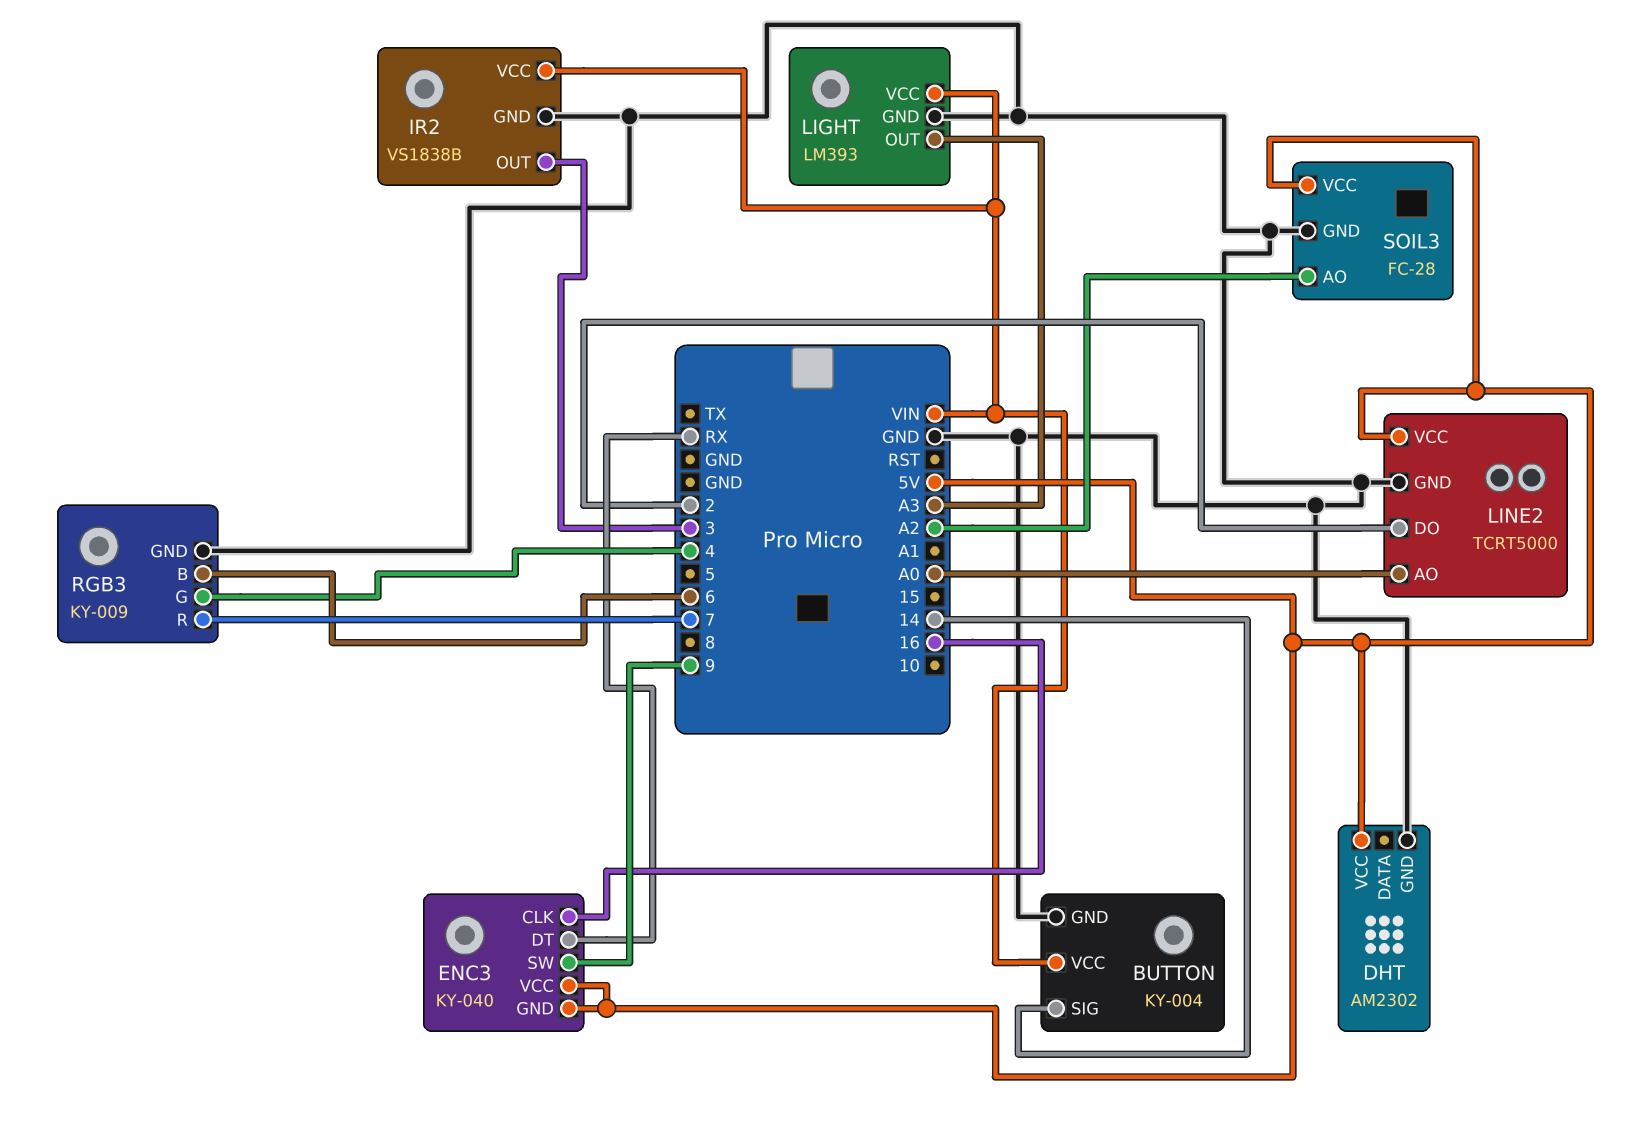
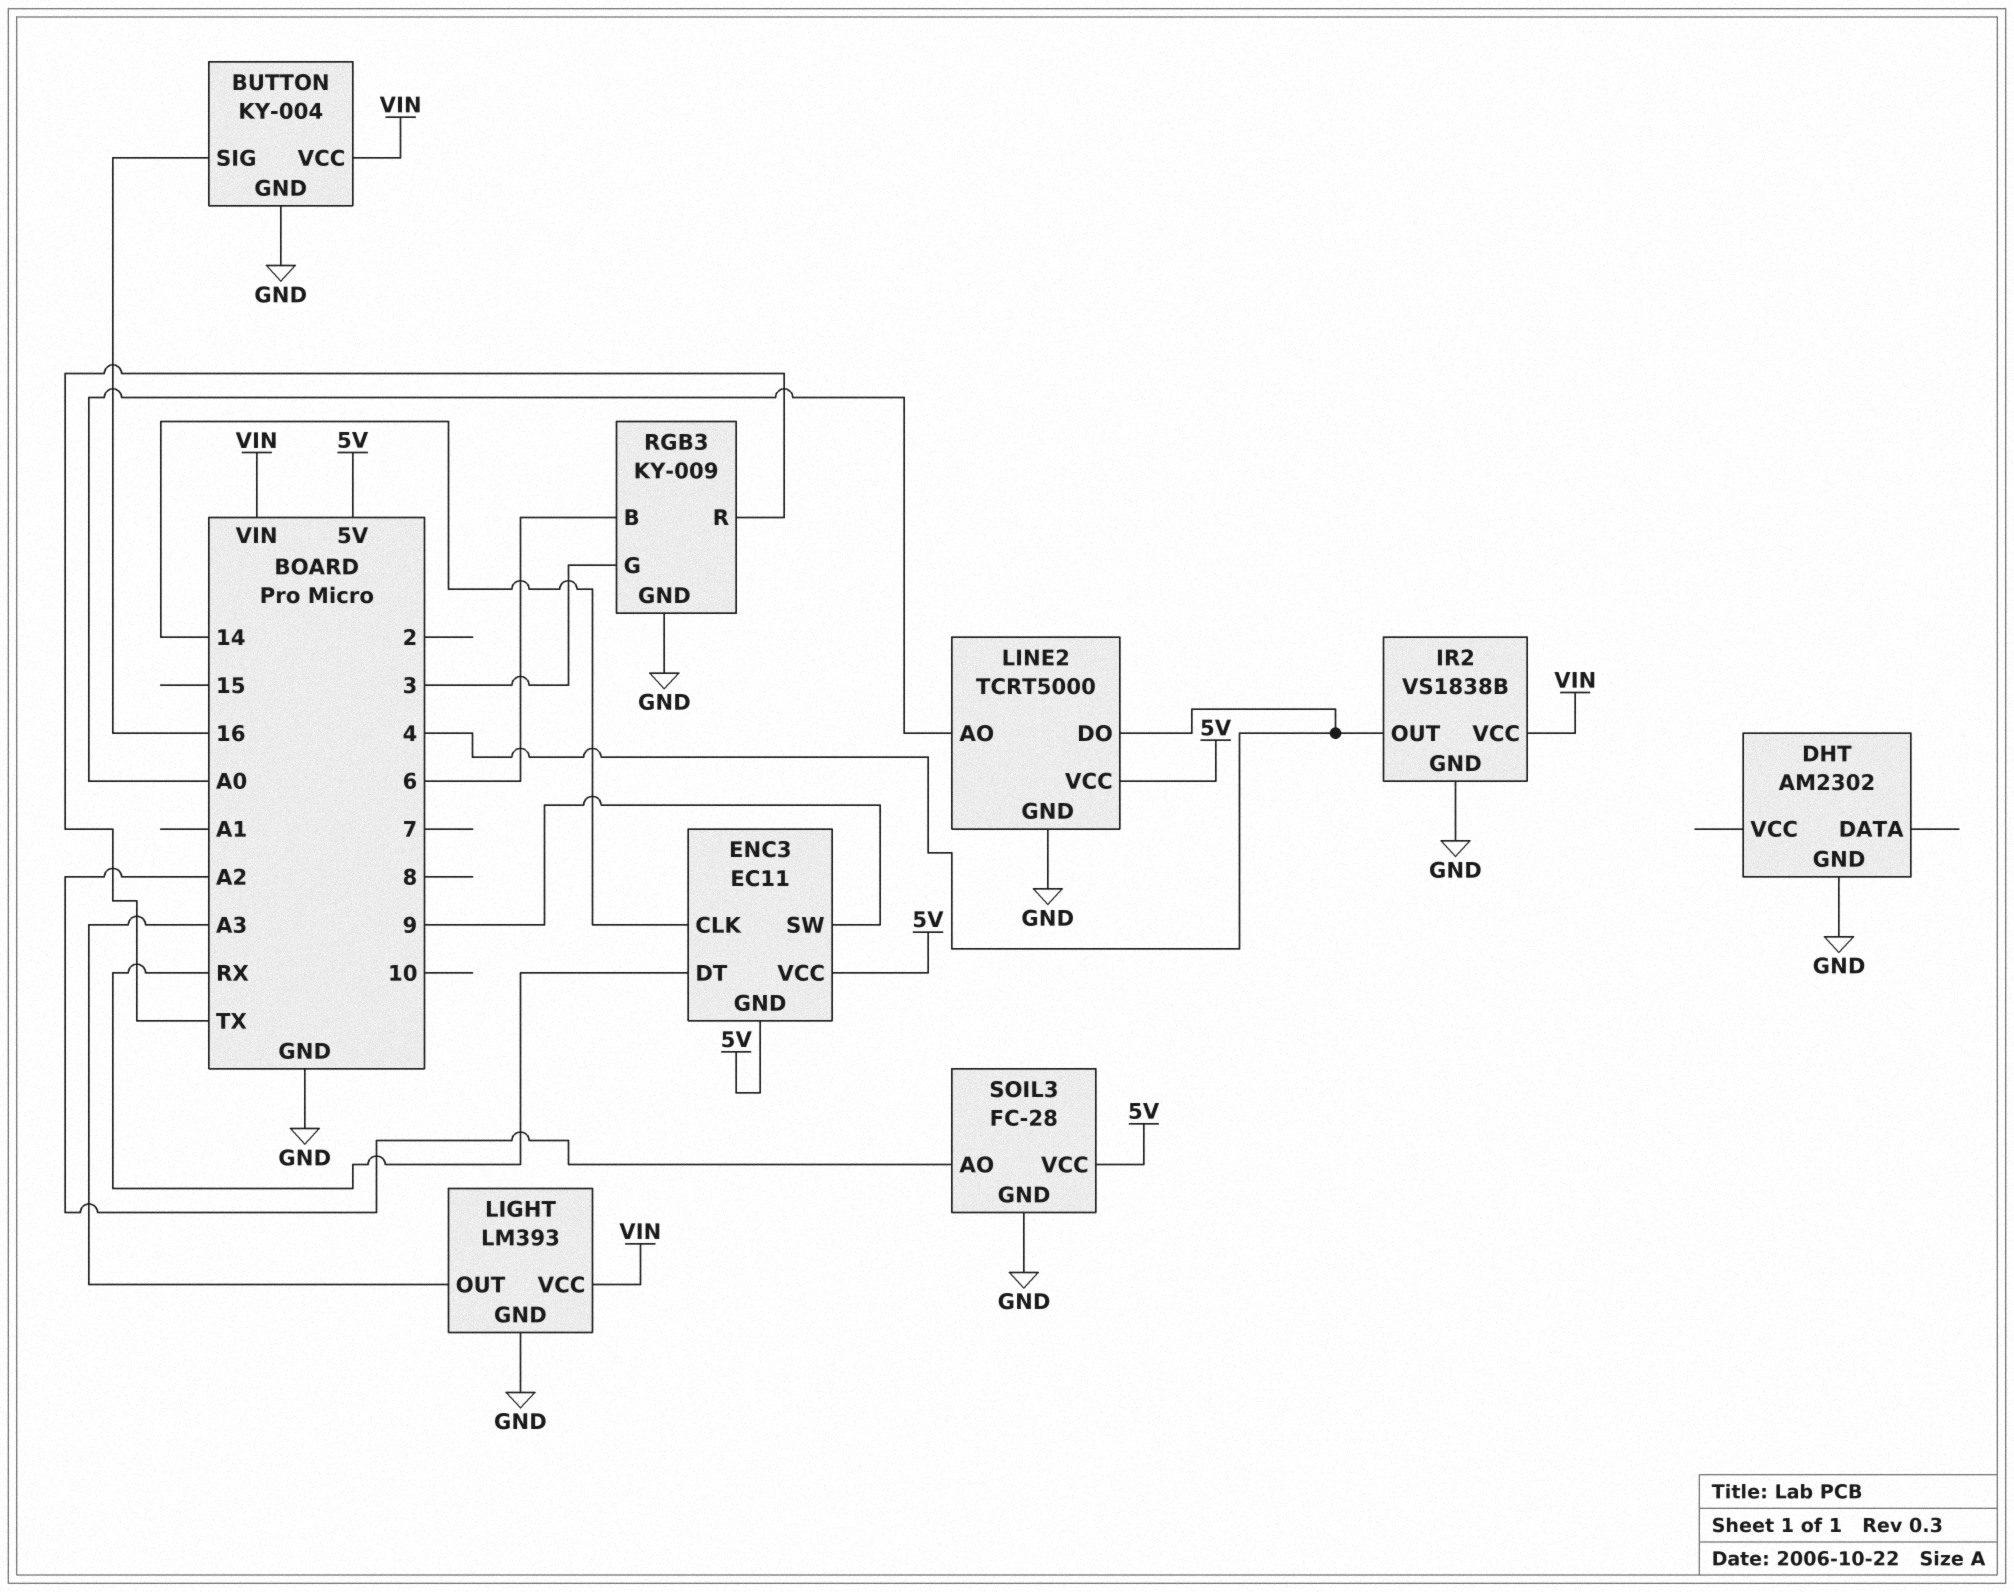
BUTTON pin SIG: 14 -> 16
DHT pin VCC: 5V -> none
ENC3: KY-040 -> EC11
ENC3 pin CLK: 16 -> 14
IR2 pin OUT: 3 -> 4
LINE2 pin DO: 2 -> 4
RGB3 pin G: 4 -> 3
RGB3 pin R: 7 -> TX

